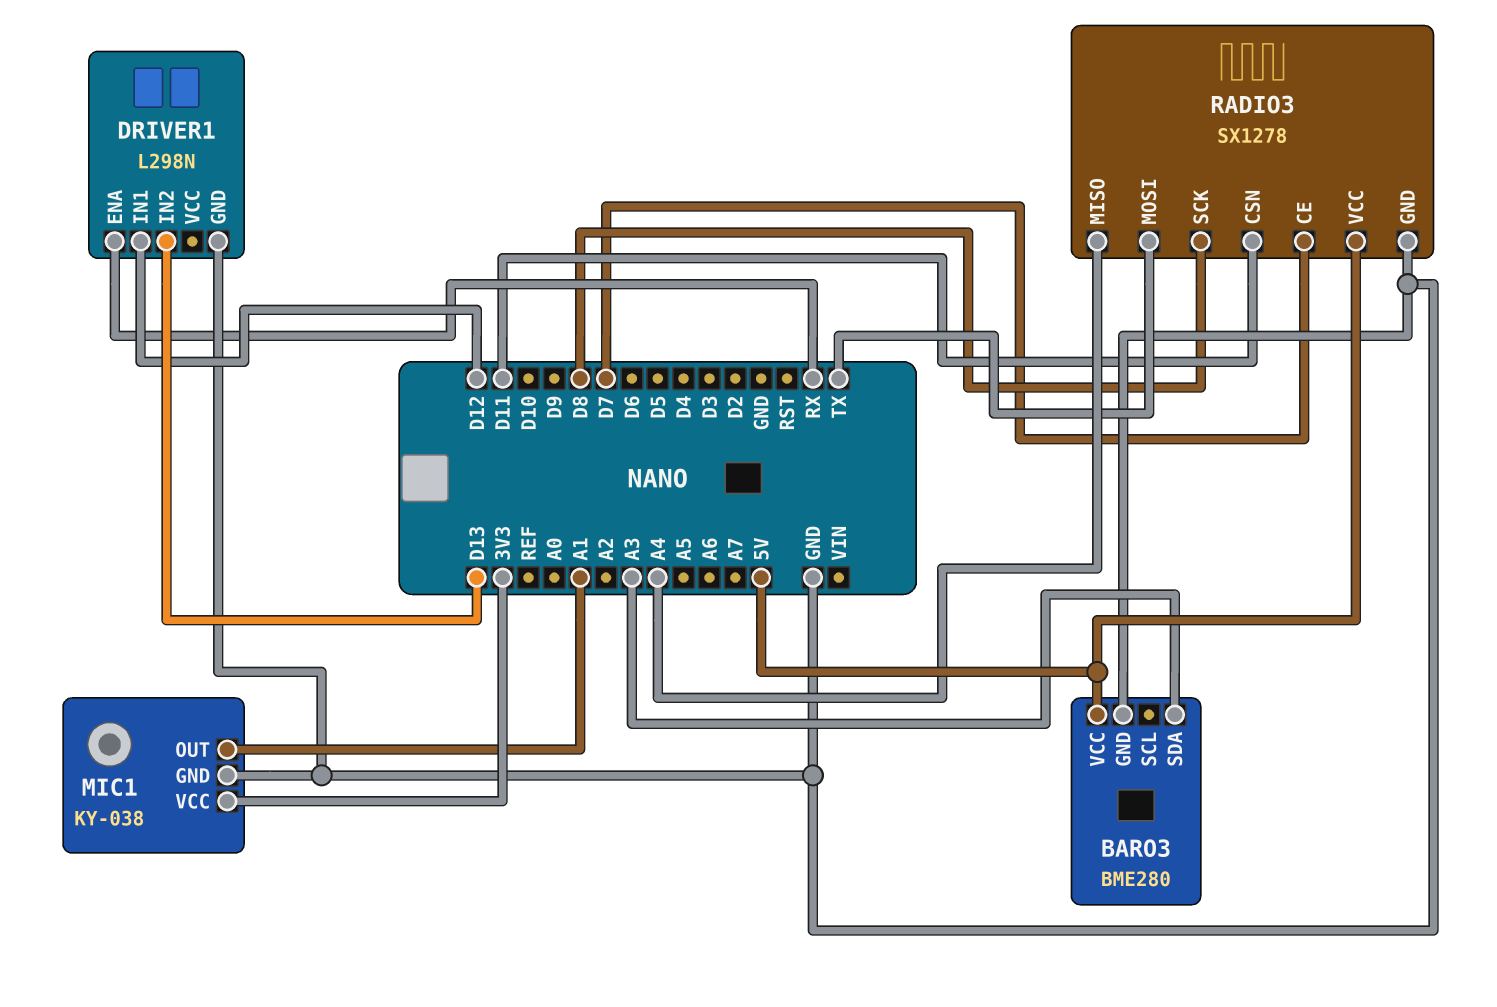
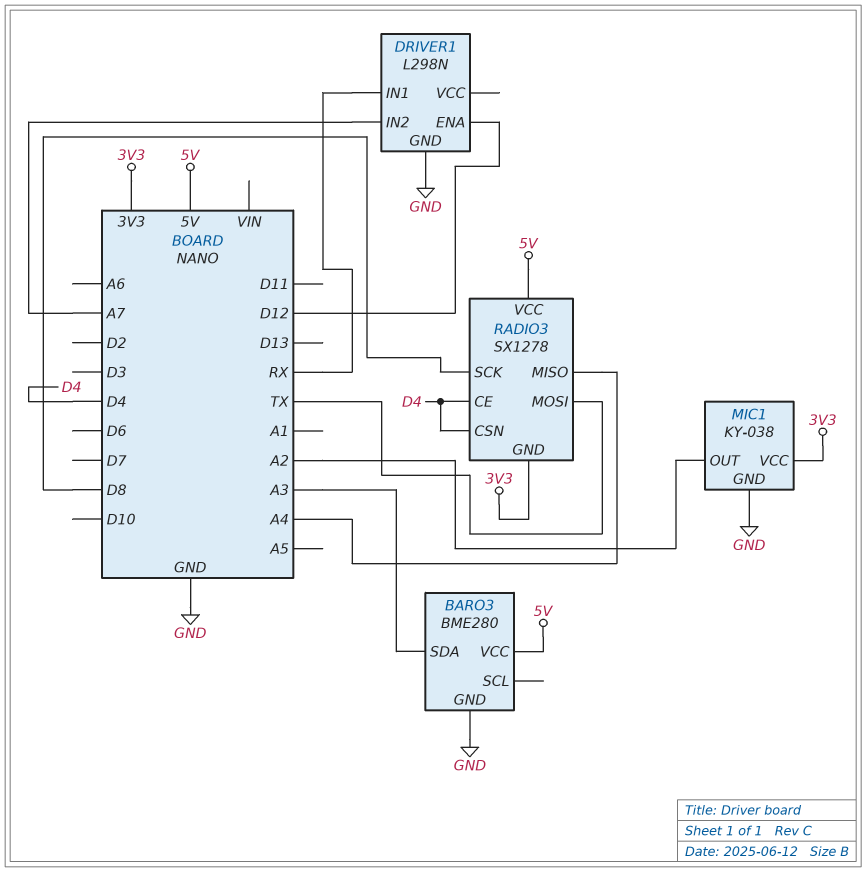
DRIVER1 pin ENA: RX -> D12
DRIVER1 pin IN1: D12 -> RX
DRIVER1 pin IN2: D13 -> A7
MIC1 pin OUT: A1 -> A2
RADIO3 pin CE: D7 -> D4
RADIO3 pin CSN: D11 -> D4
RADIO3 pin GND: GND -> 3V3

